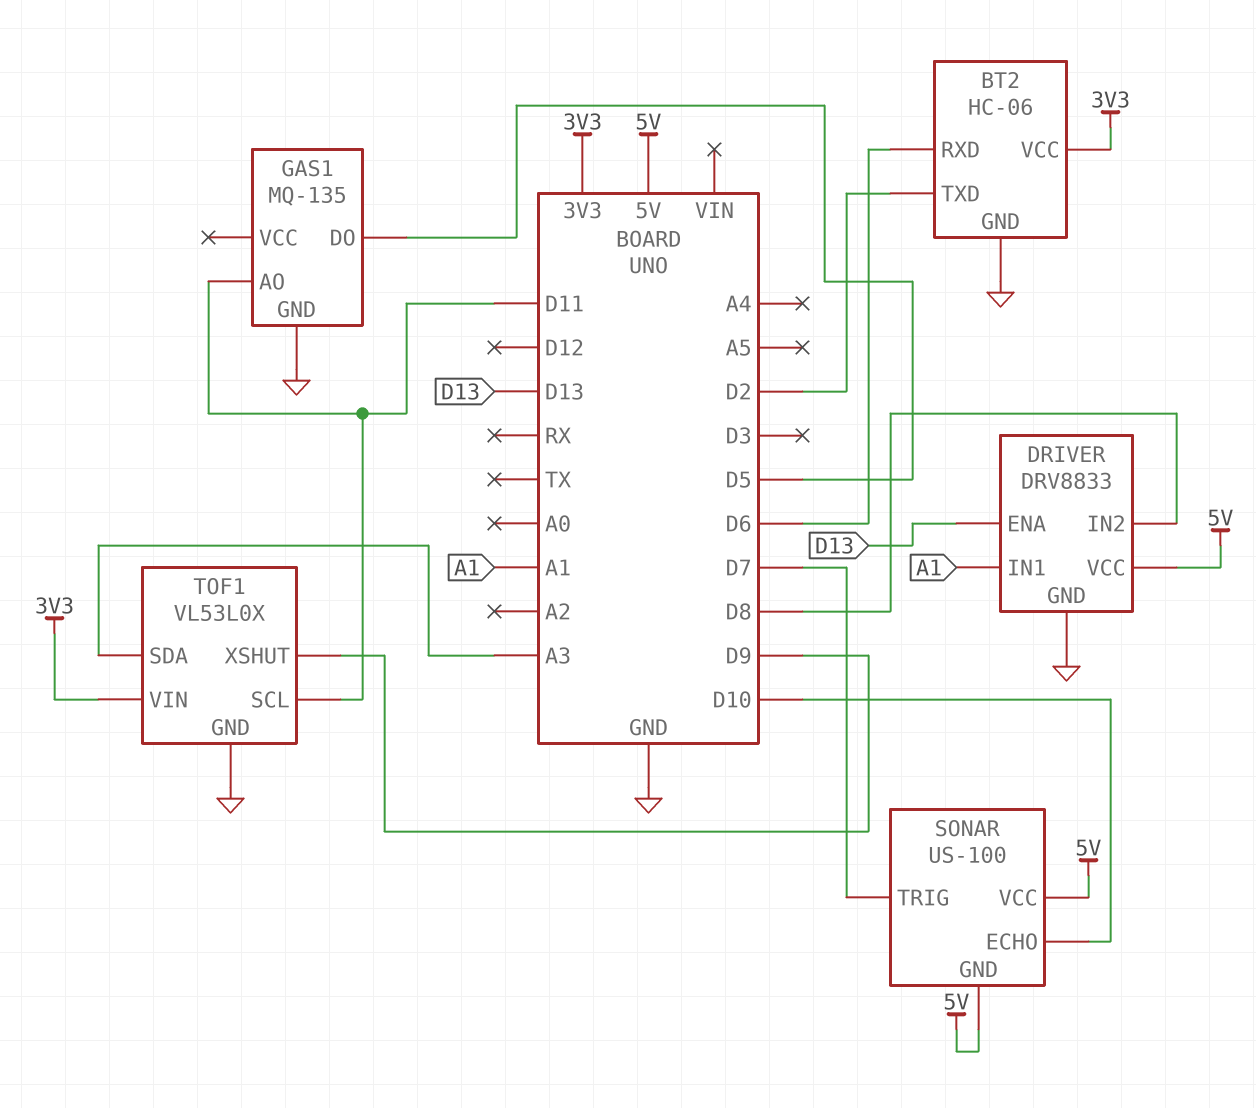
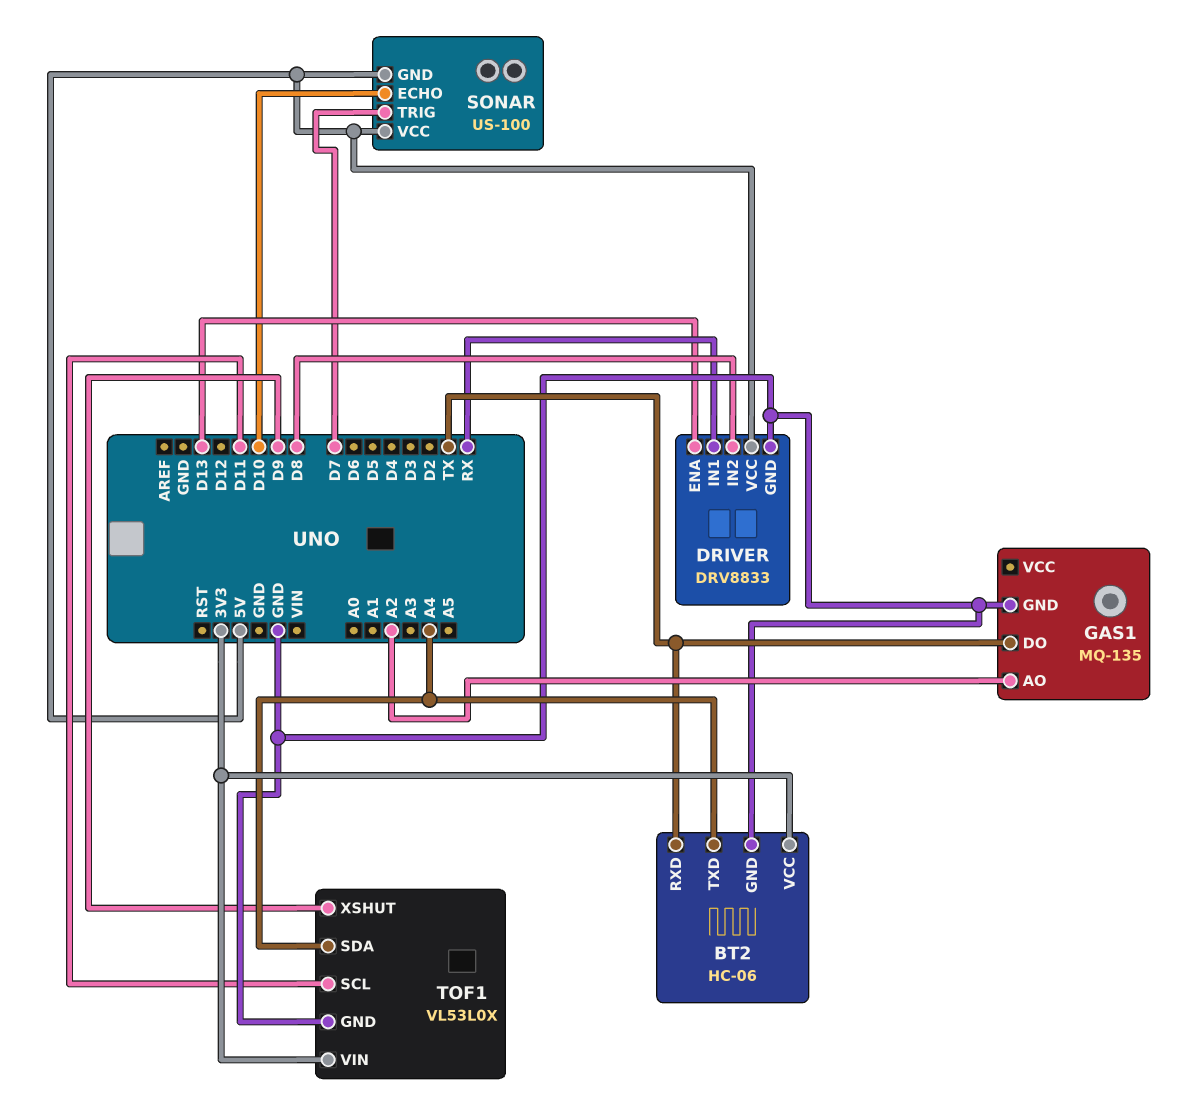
BT2 pin RXD: D6 -> TX
BT2 pin TXD: D2 -> A4
DRIVER pin IN1: A1 -> RX
GAS1 pin AO: D11 -> A2
GAS1 pin DO: D5 -> TX
TOF1 pin SDA: A3 -> A4

